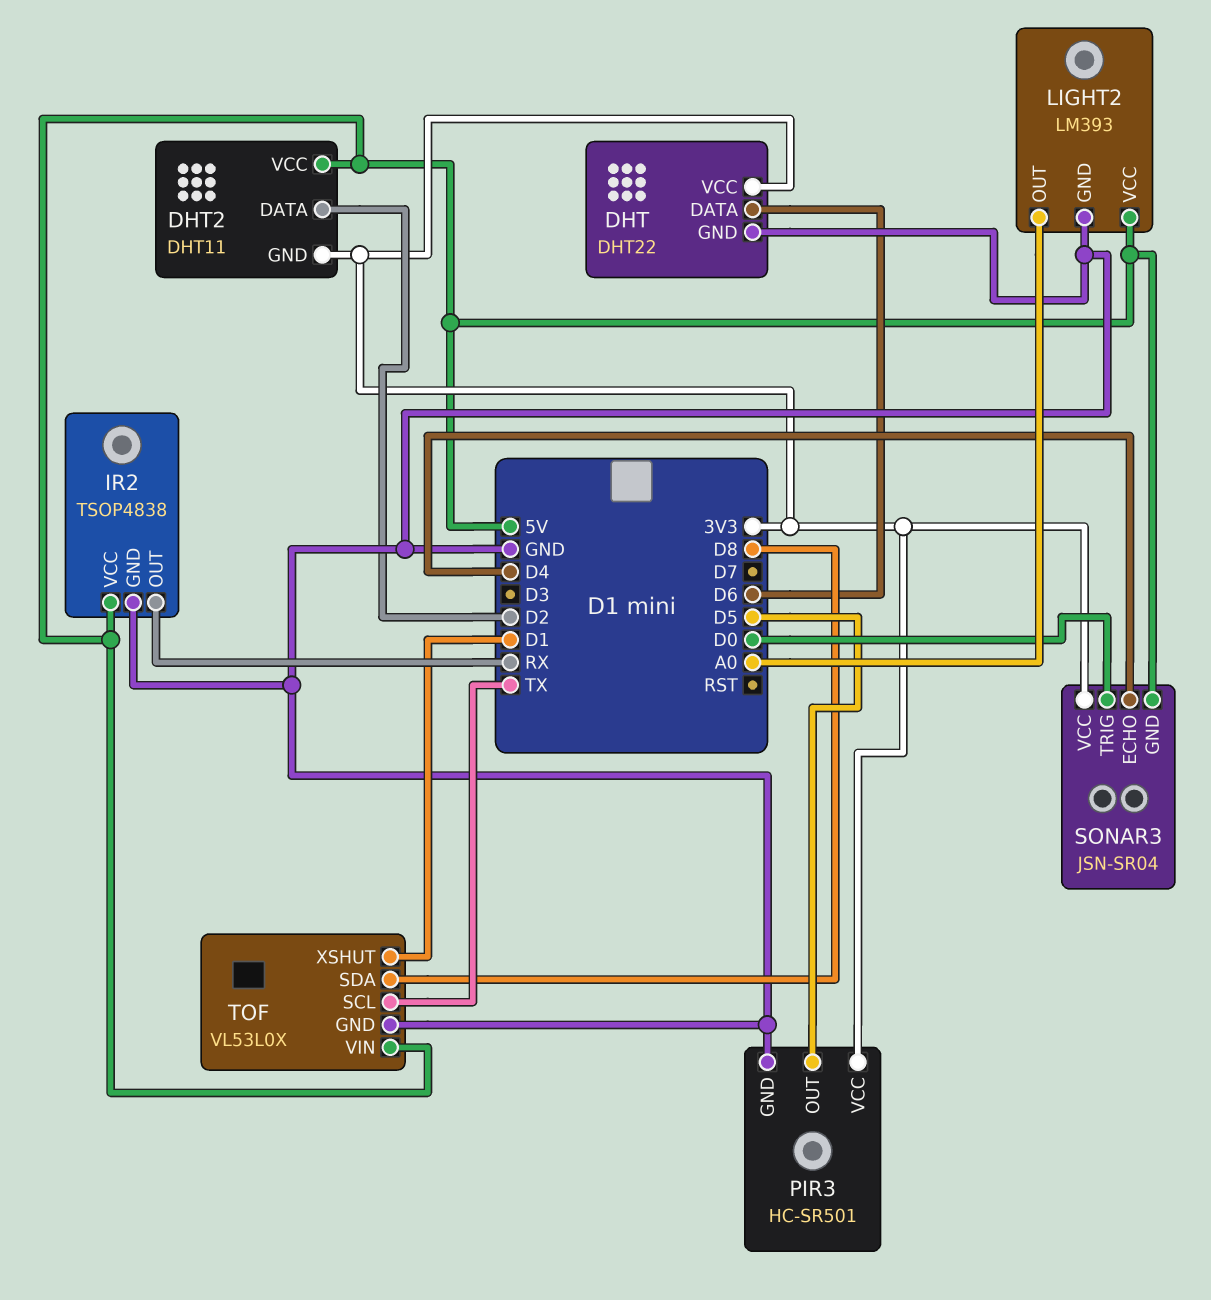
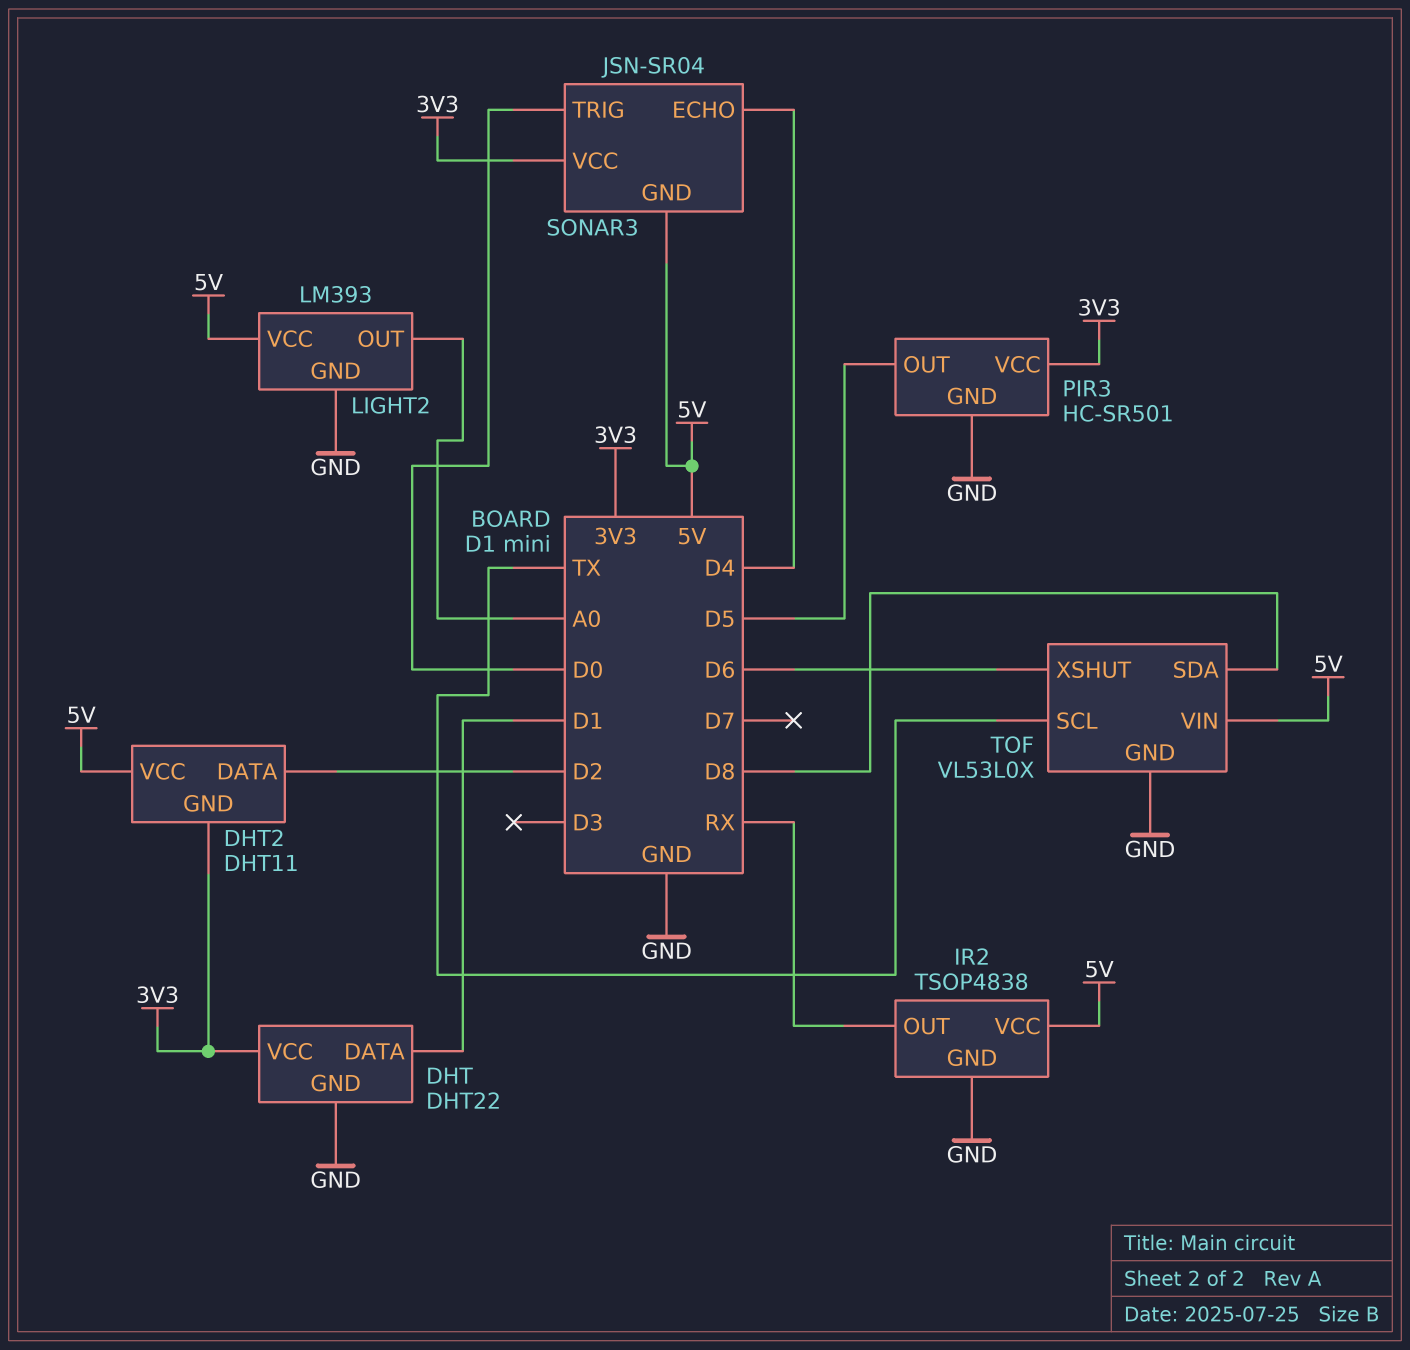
DHT pin DATA: D6 -> D1
TOF pin XSHUT: D1 -> D6

